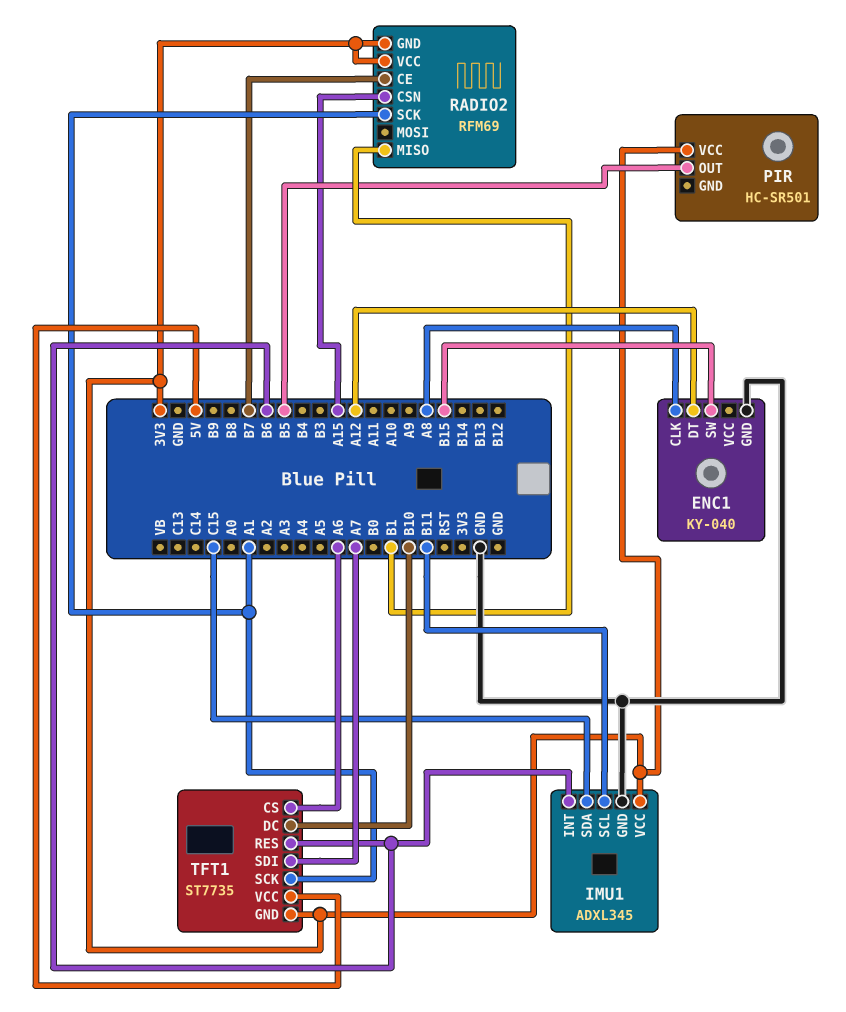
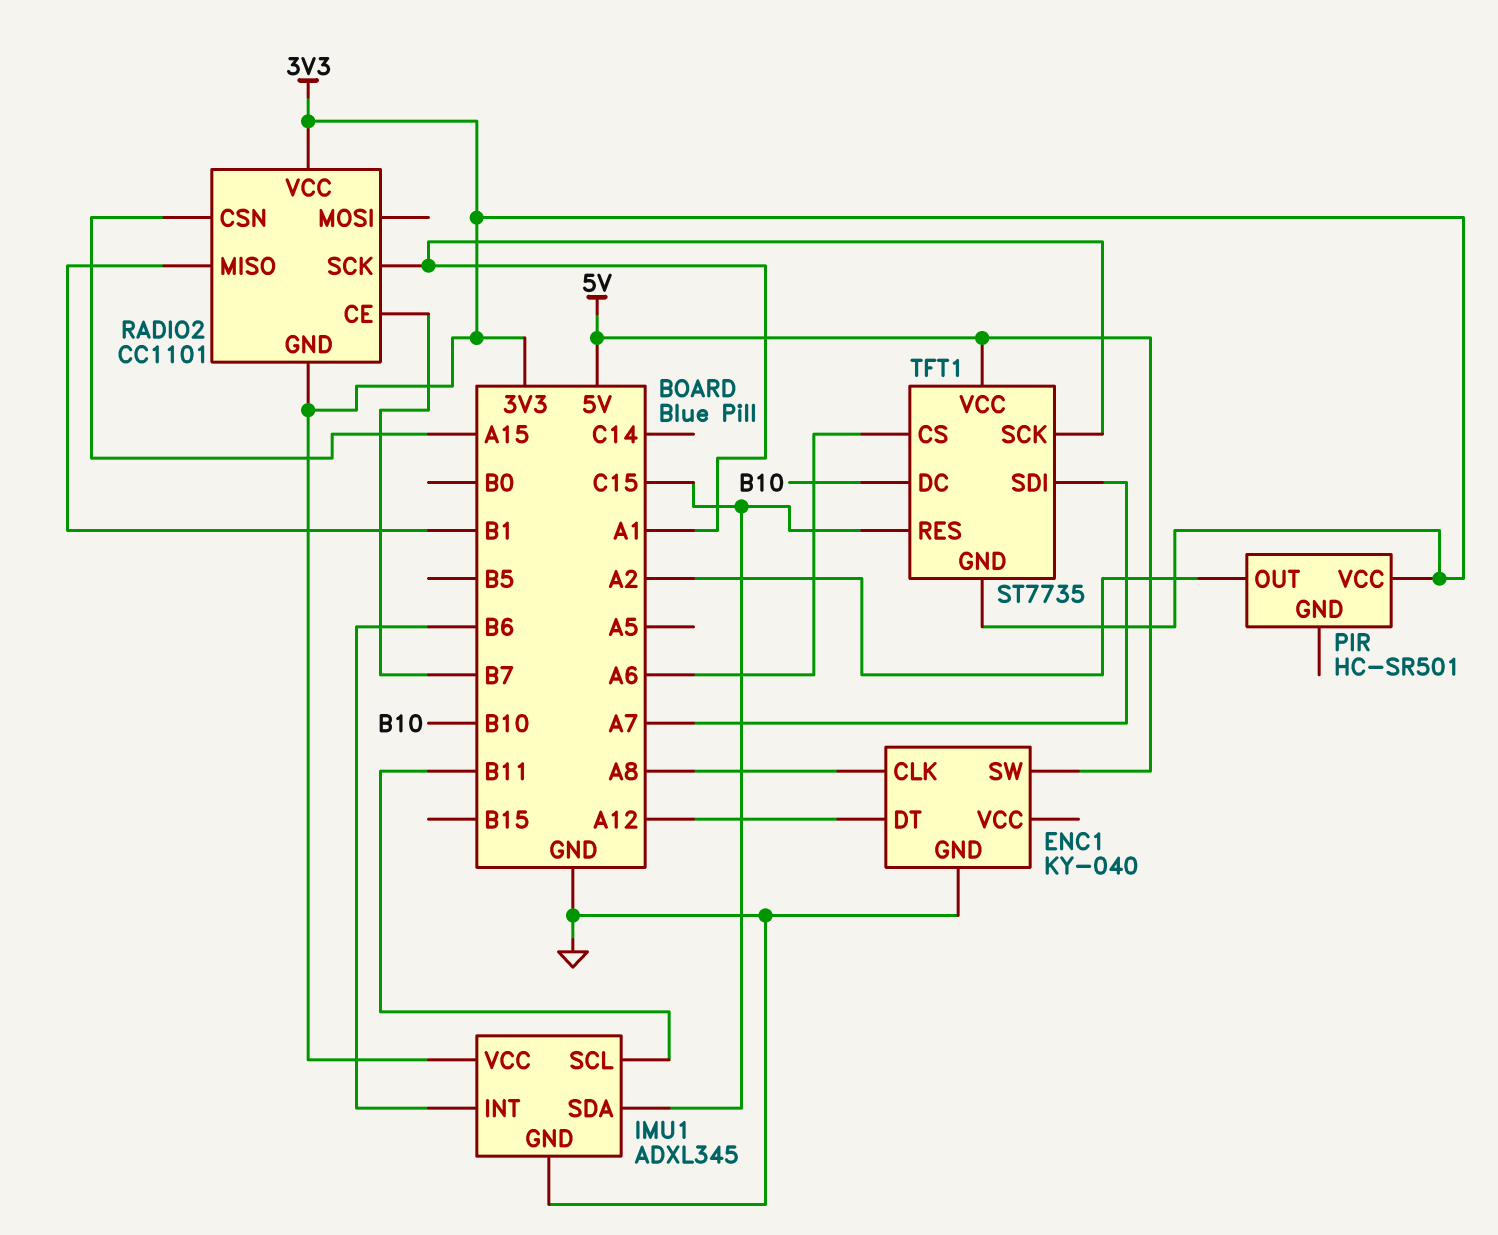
ENC1 pin SW: B15 -> 5V
PIR pin OUT: B5 -> A2
RADIO2: RFM69 -> CC1101
TFT1 pin RES: B6 -> C15

